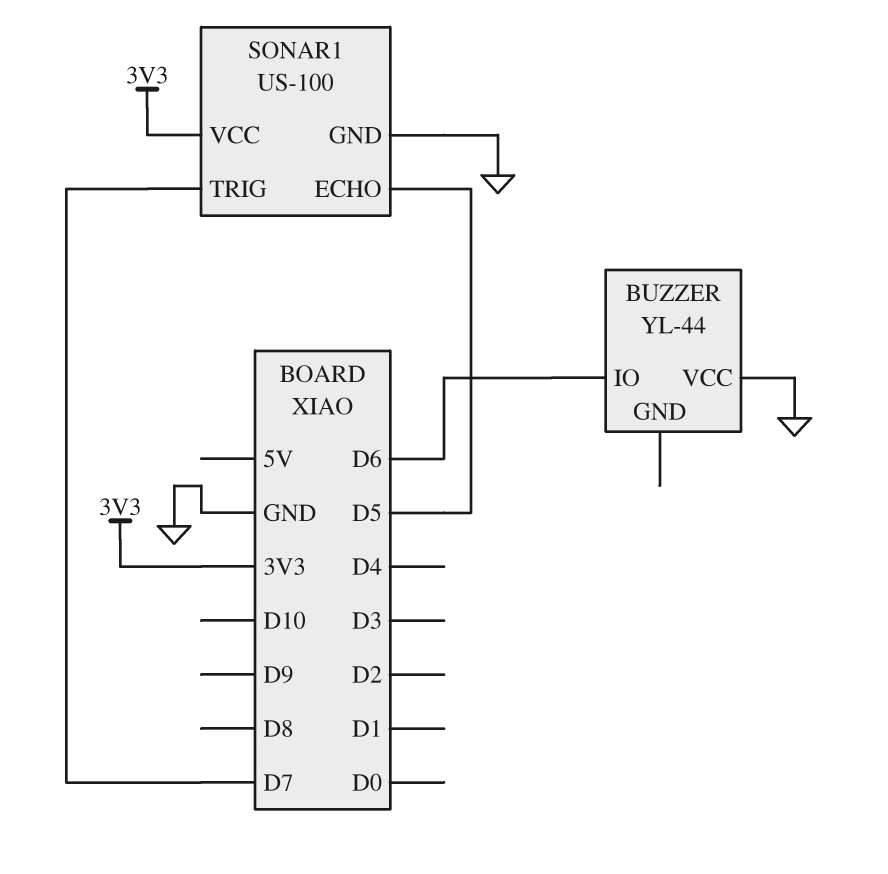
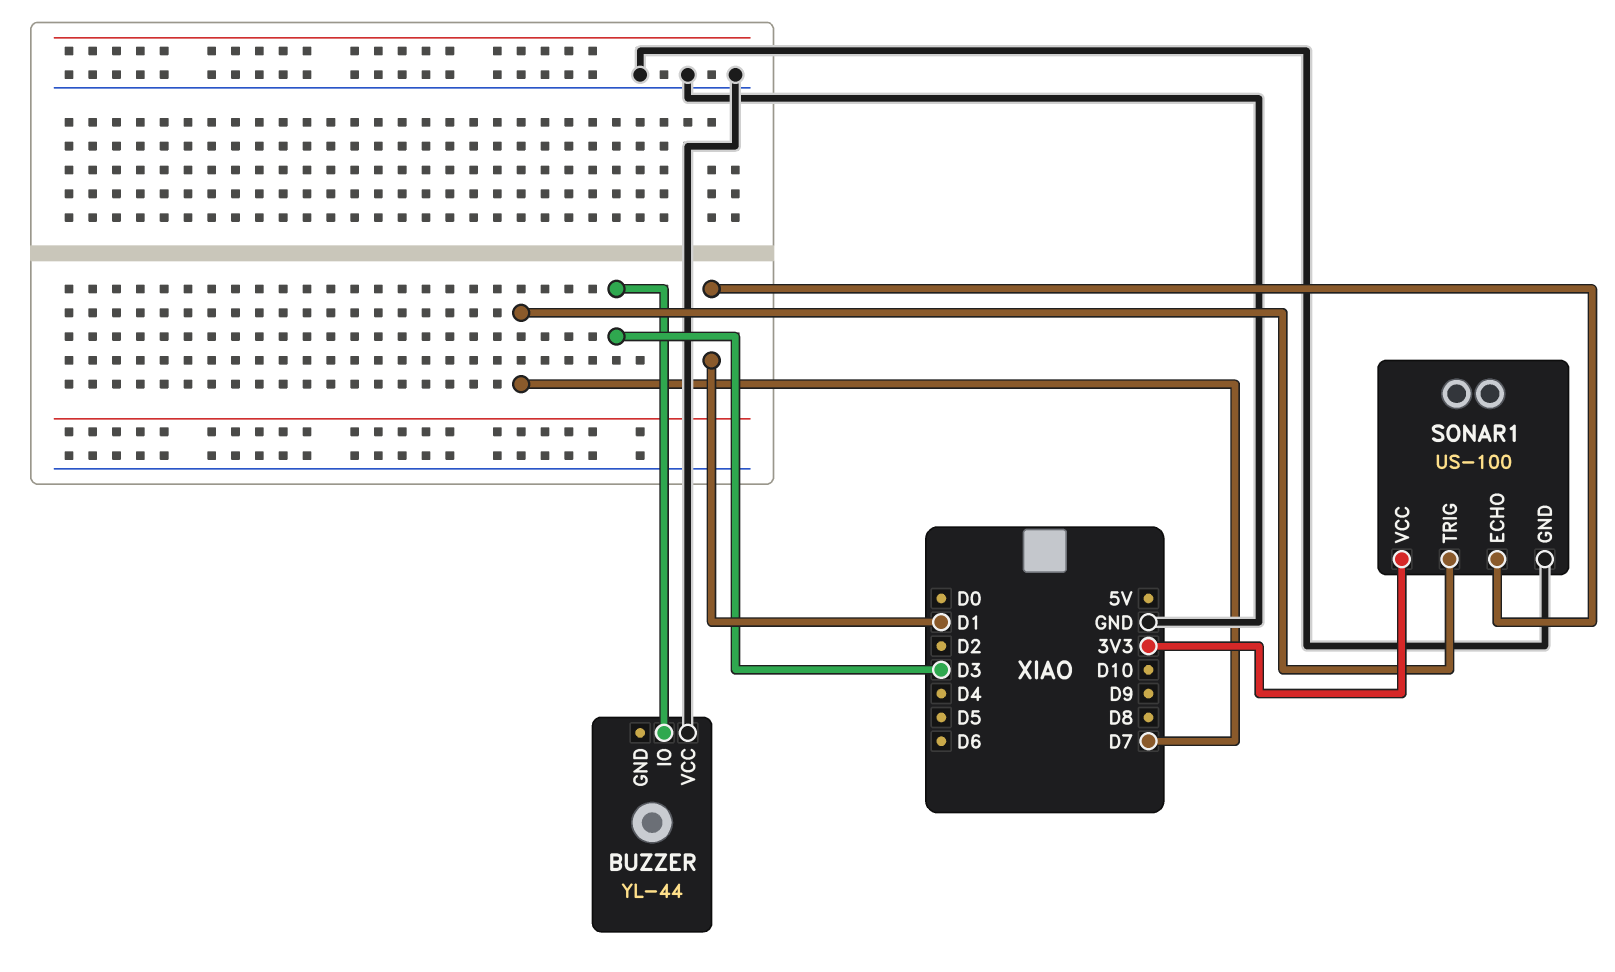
BUZZER pin IO: D6 -> D3
SONAR1 pin ECHO: D5 -> D1

